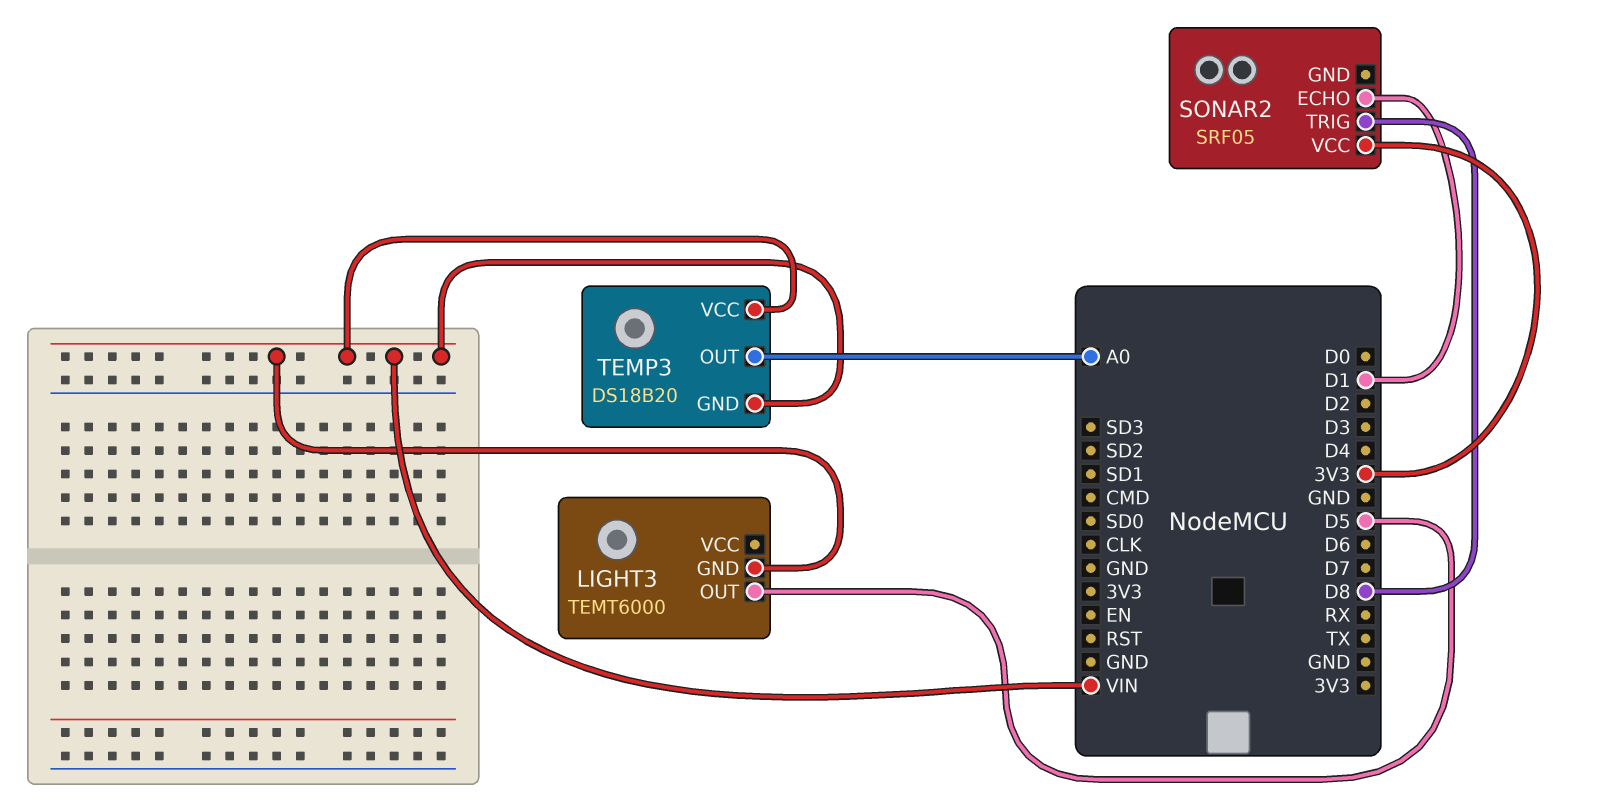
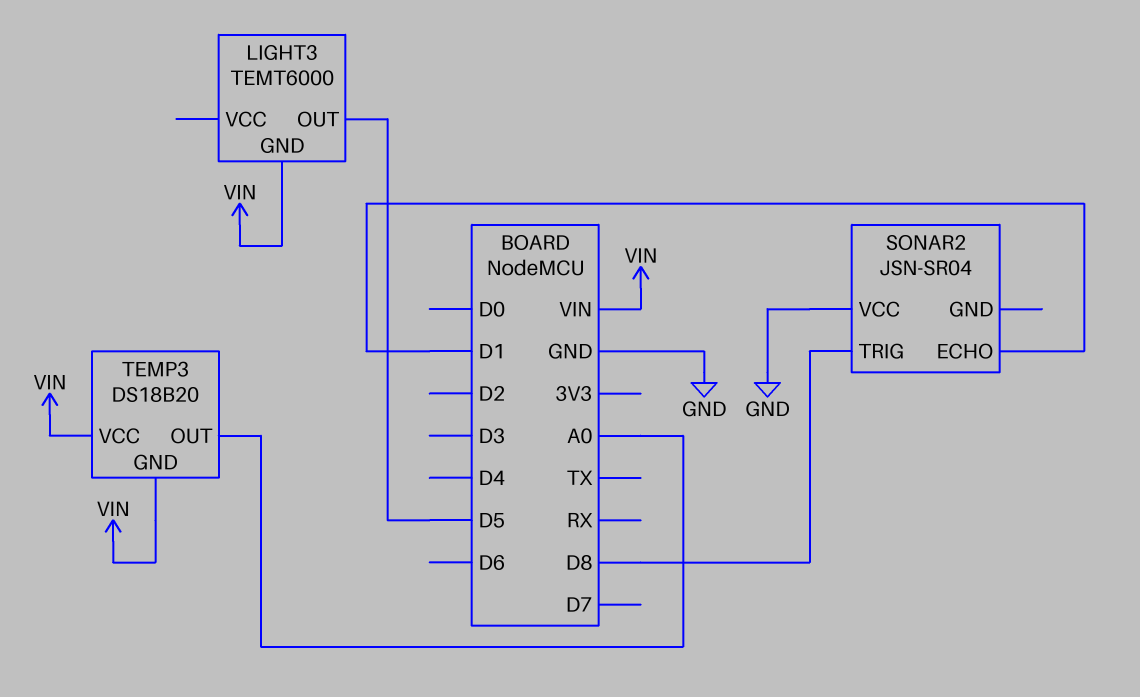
SONAR2: SRF05 -> JSN-SR04
SONAR2 pin VCC: 3V3 -> GND

